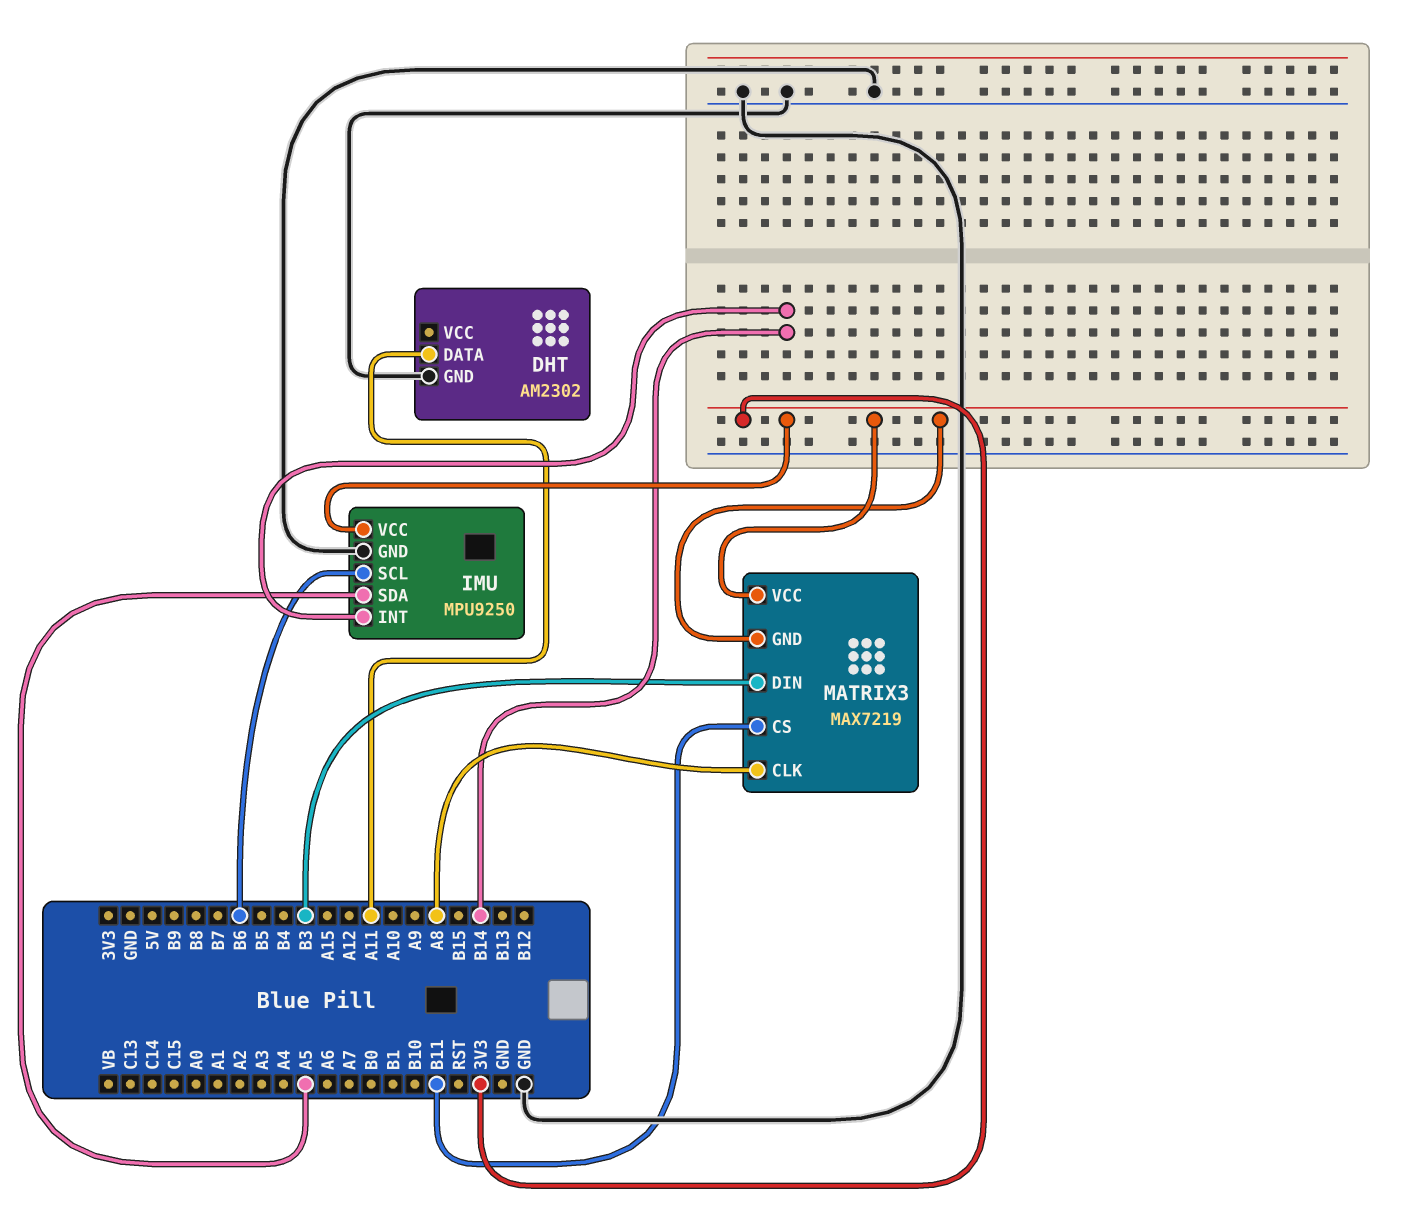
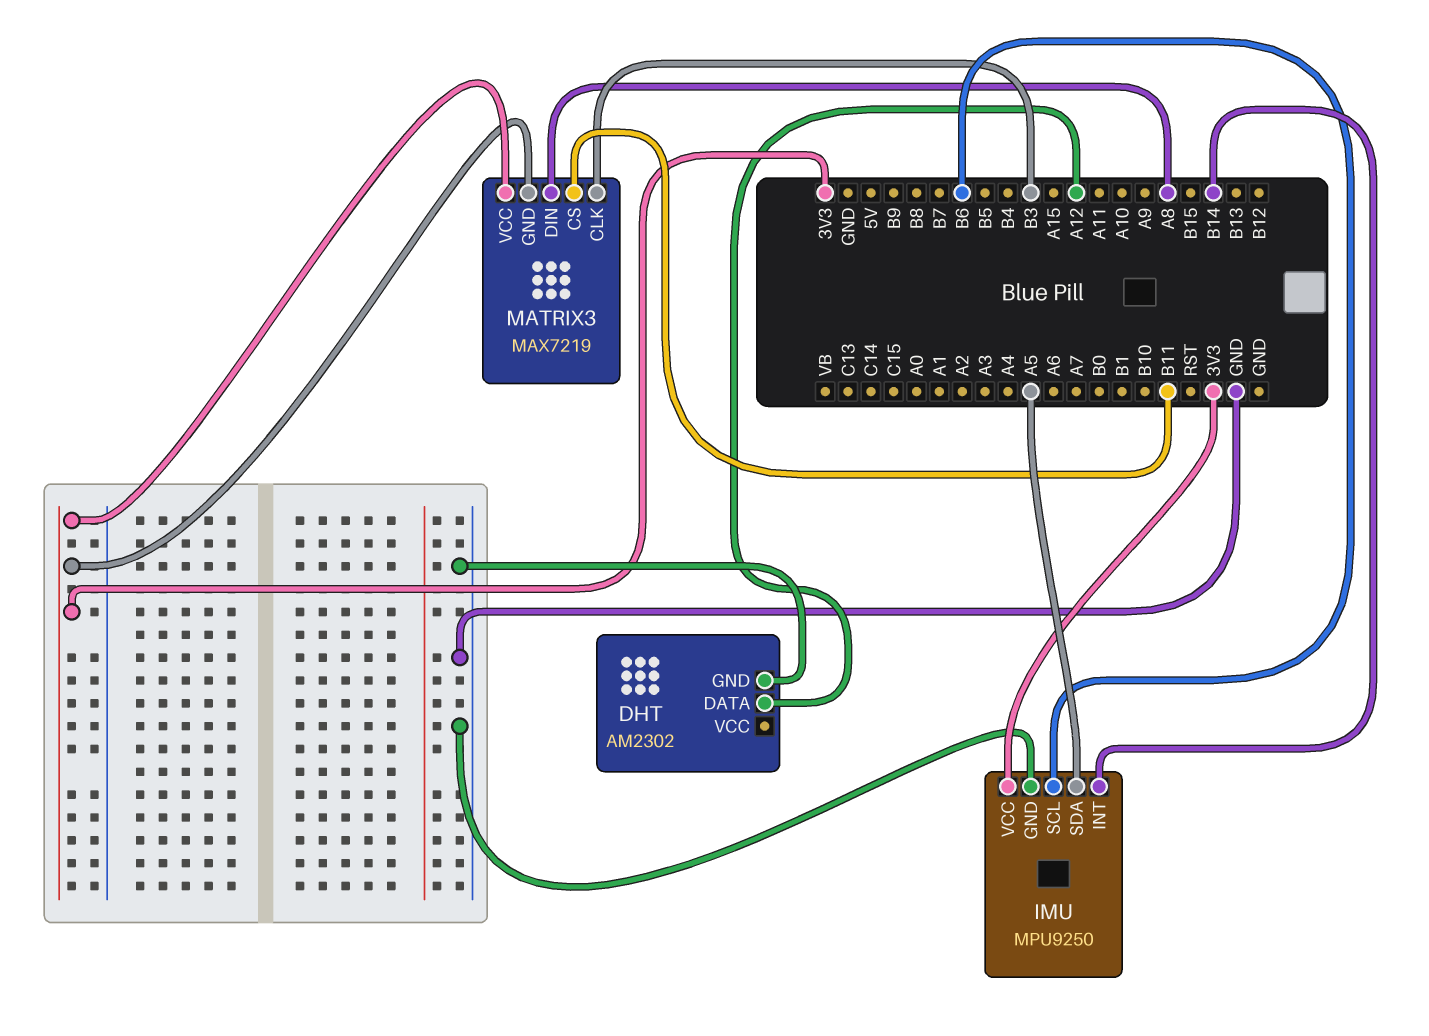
DHT pin DATA: A11 -> A12
MATRIX3 pin CLK: A8 -> B3
MATRIX3 pin DIN: B3 -> A8

